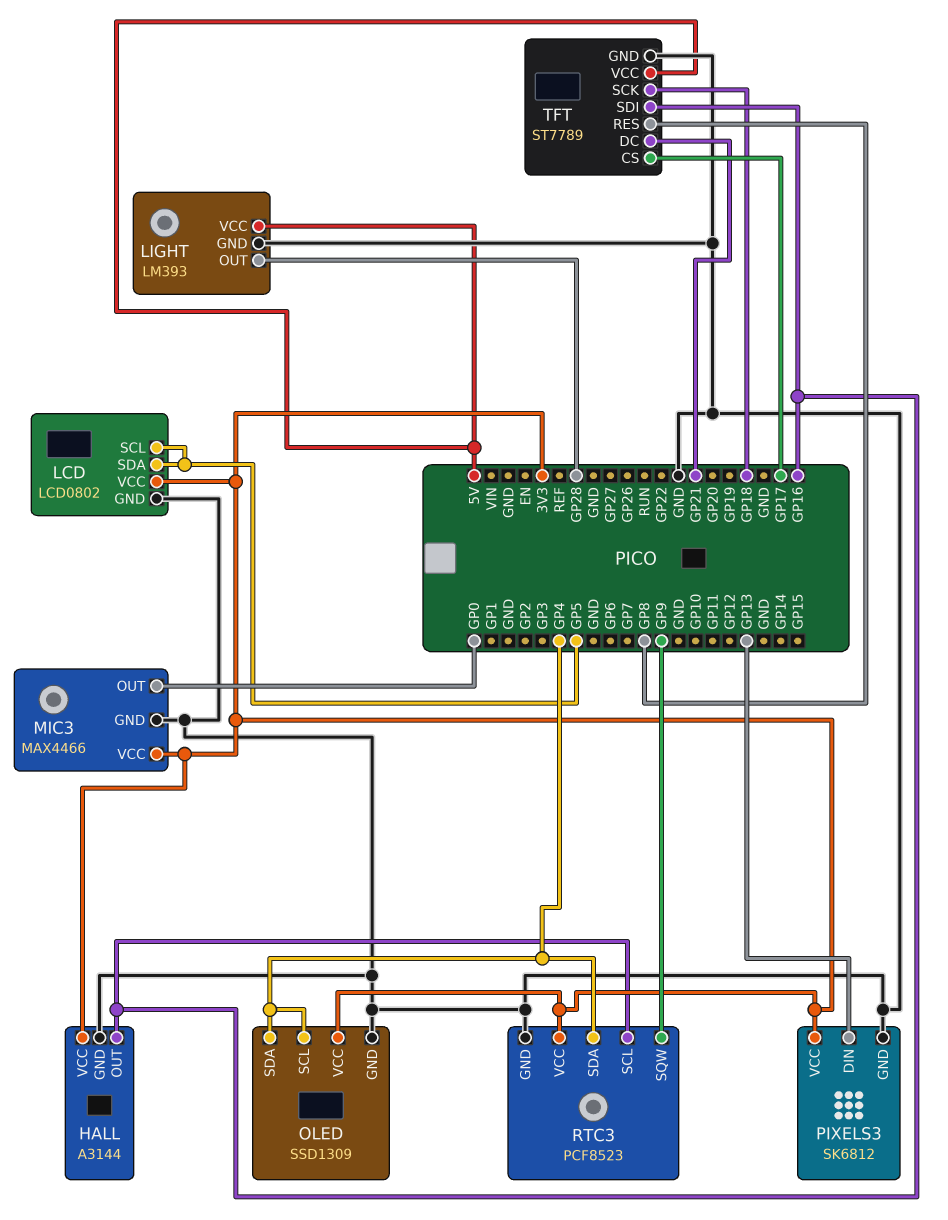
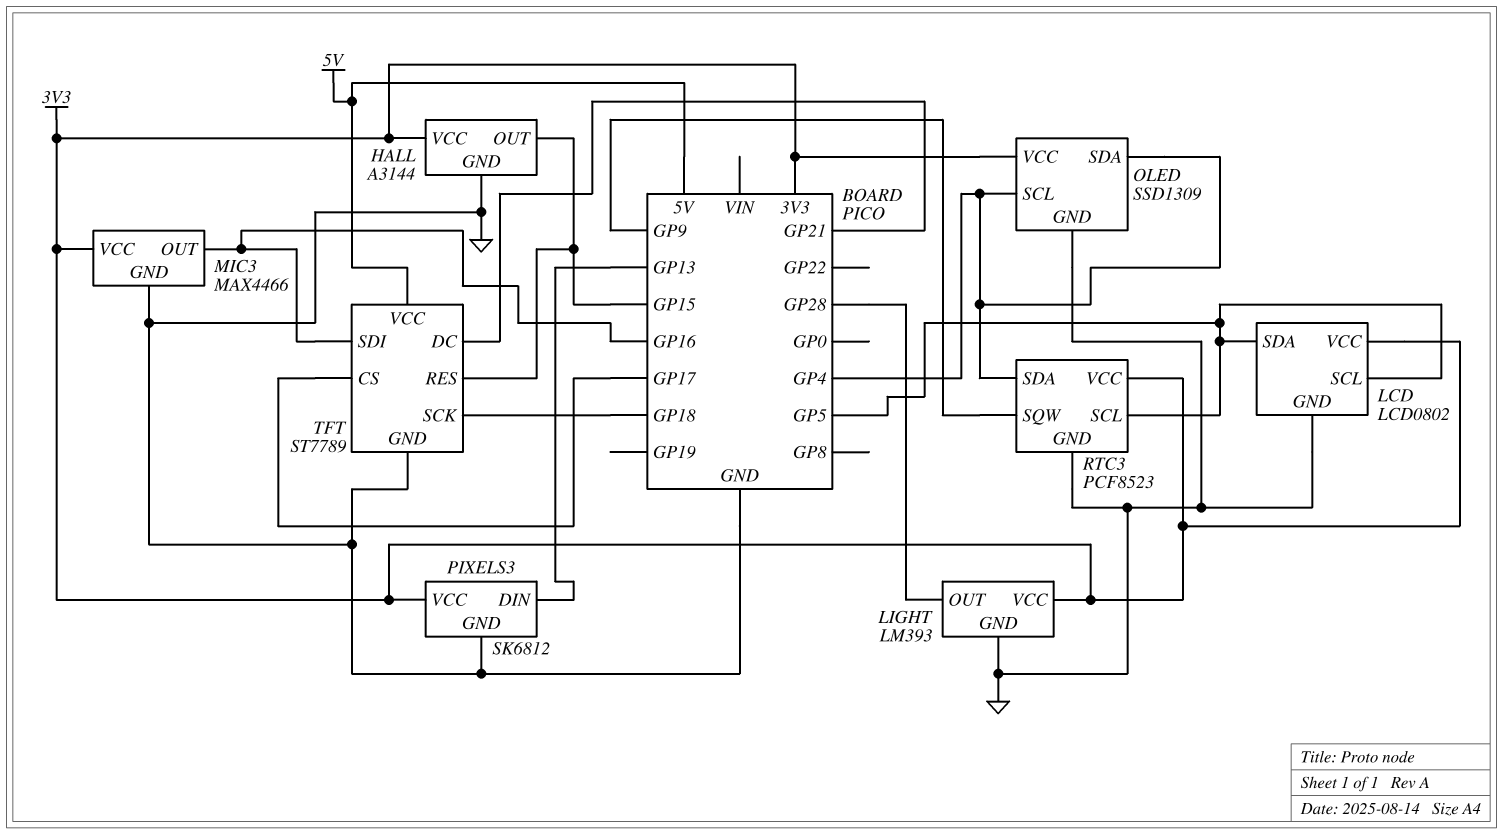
HALL pin OUT: GP16 -> GP15
LIGHT pin VCC: 5V -> 3V3
MIC3 pin OUT: GP0 -> GP16
RTC3 pin SCL: GP16 -> GP5
TFT pin RES: GP8 -> GP15

